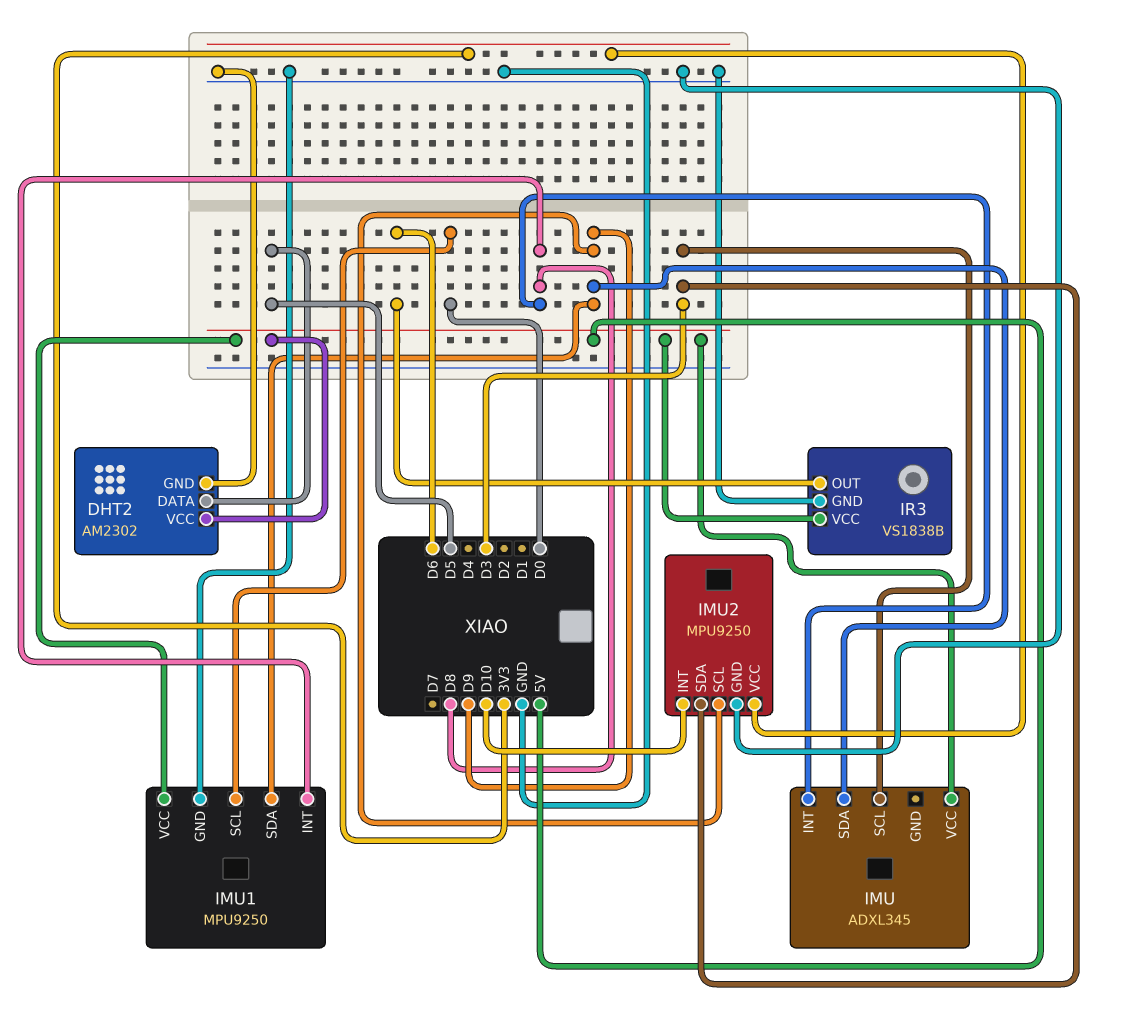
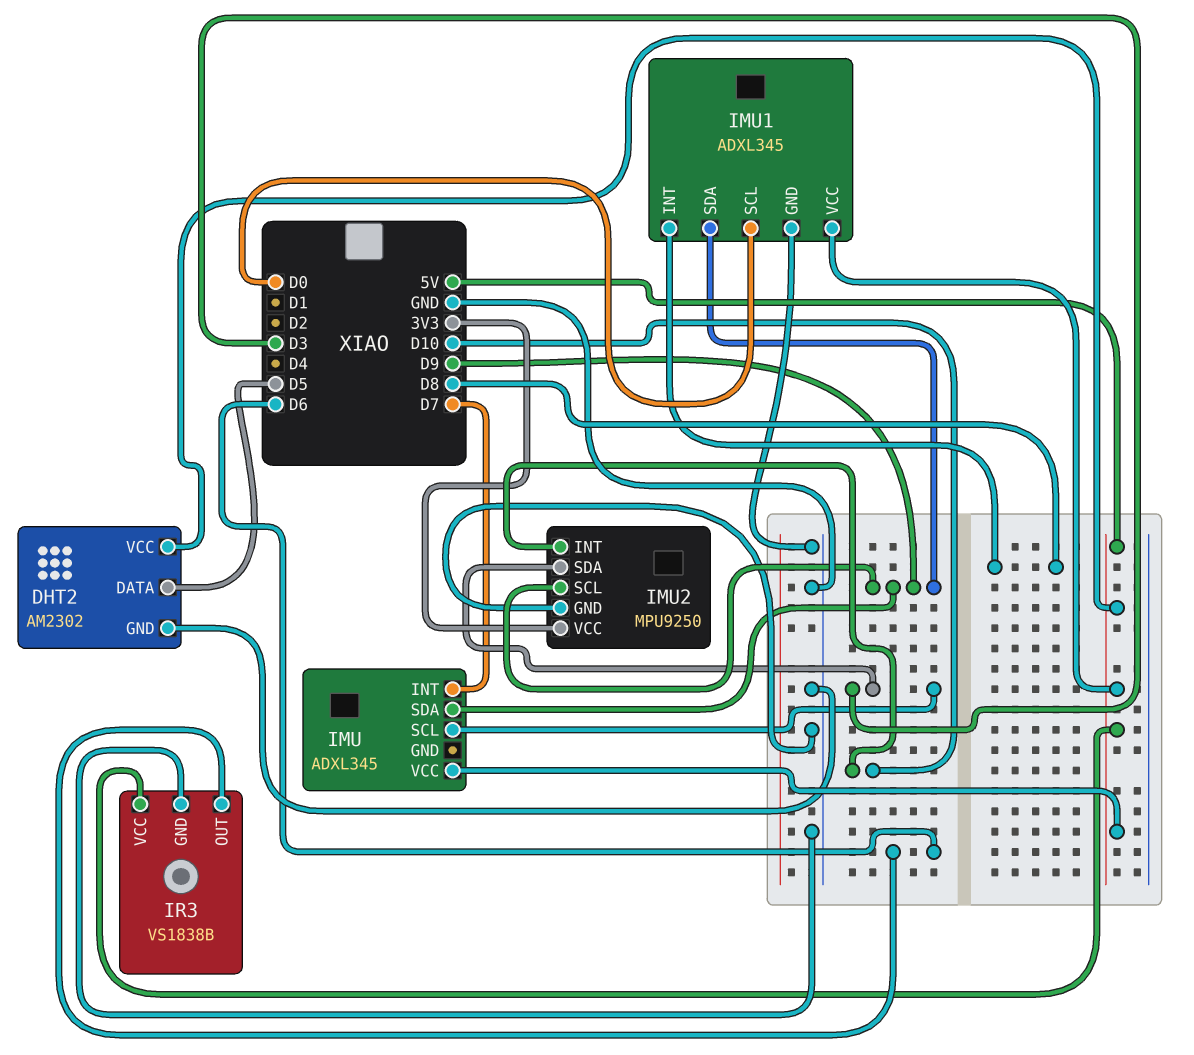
IMU pin INT: D8 -> D7
IMU1: MPU9250 -> ADXL345

